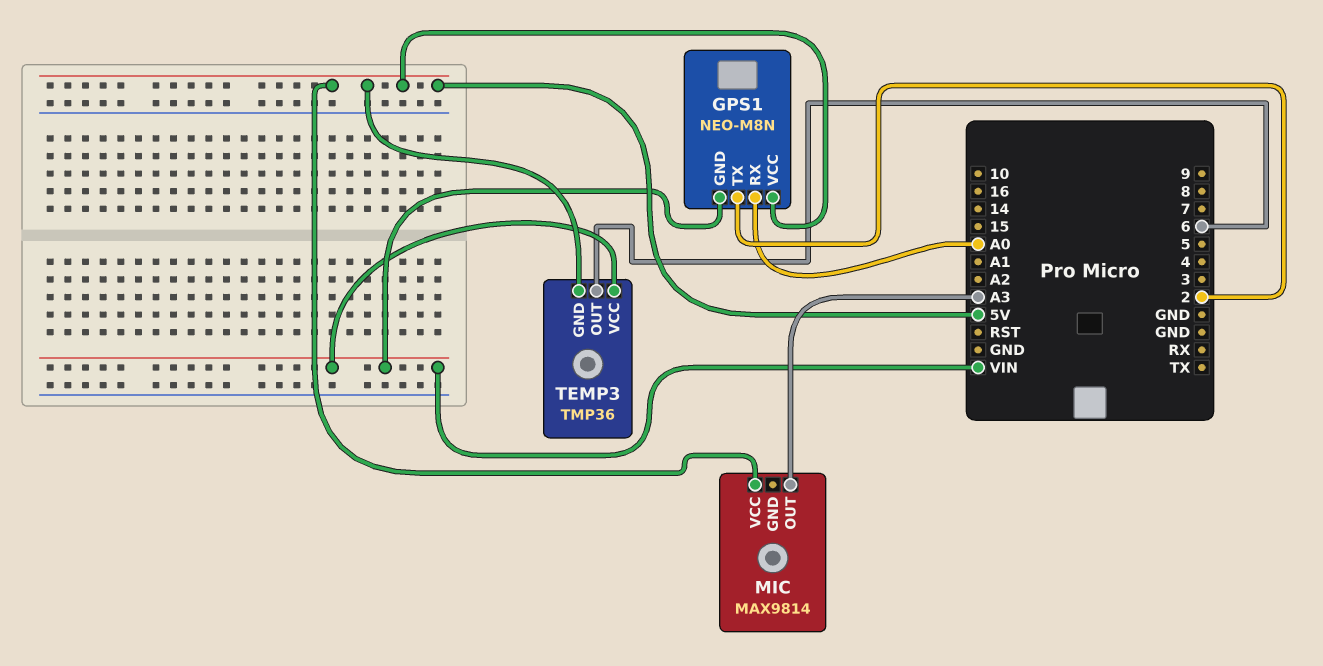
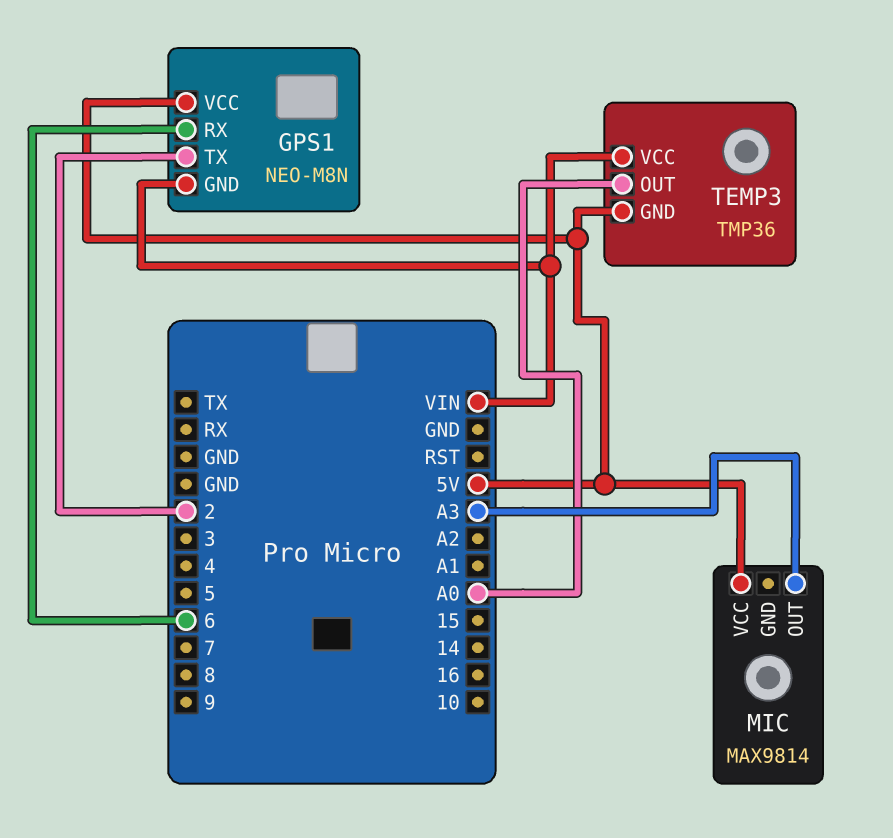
GPS1 pin RX: A0 -> 6
TEMP3 pin OUT: 6 -> A0

